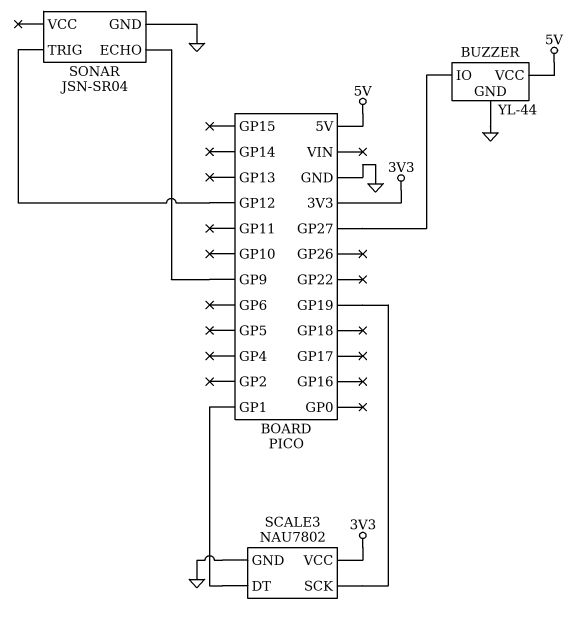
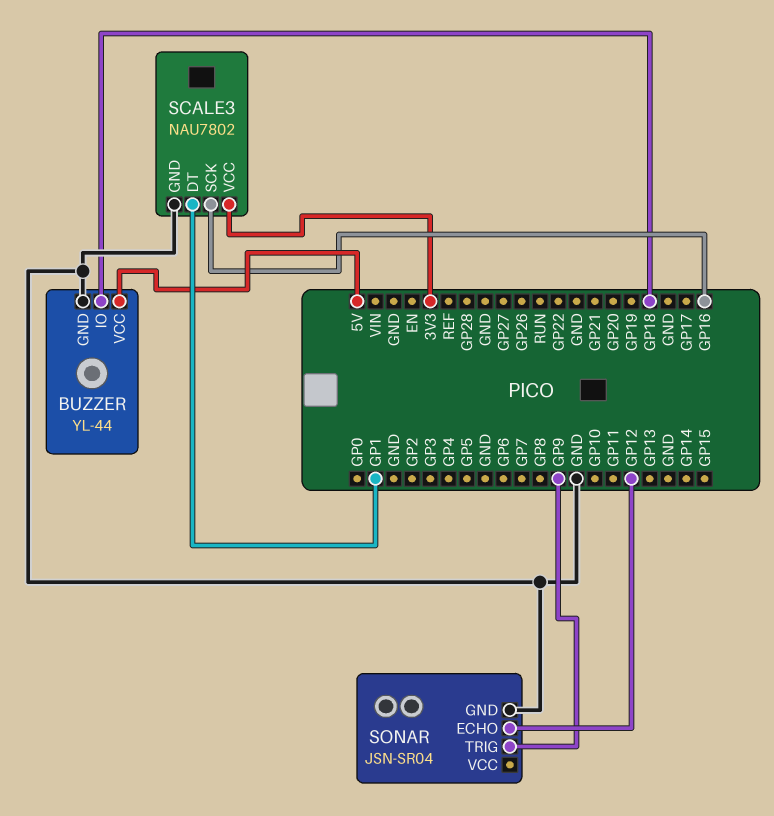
BUZZER pin IO: GP27 -> GP18
SCALE3 pin SCK: GP19 -> GP16
SONAR pin ECHO: GP9 -> GP12
SONAR pin TRIG: GP12 -> GP9

